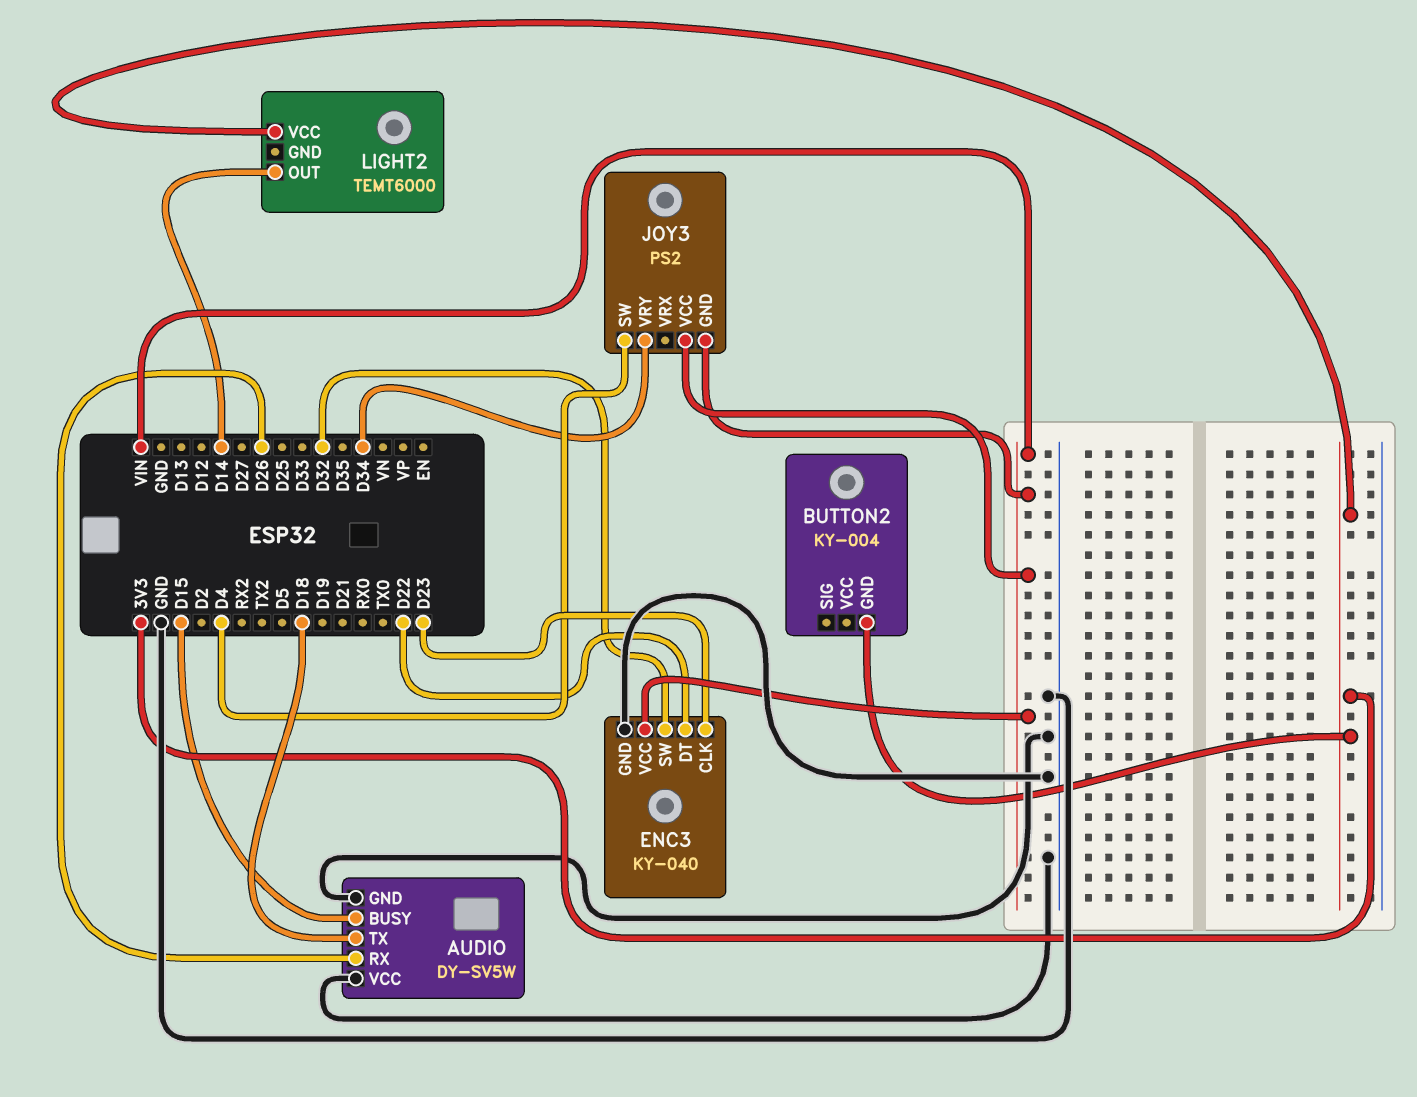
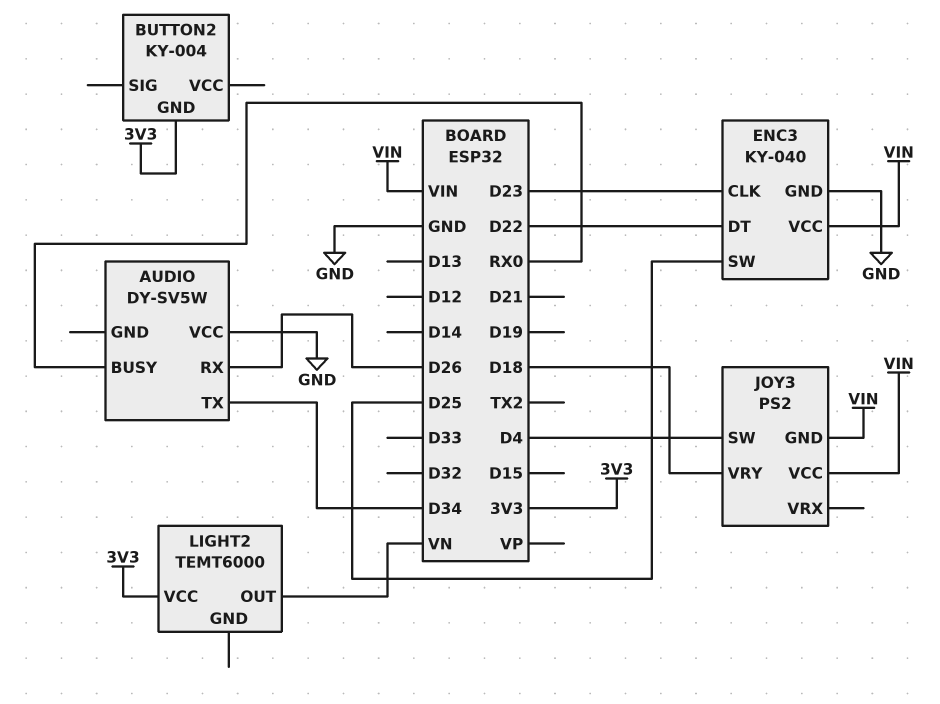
AUDIO pin BUSY: D15 -> RX0
AUDIO pin GND: GND -> none
AUDIO pin TX: D18 -> D34
ENC3 pin SW: D32 -> D25
JOY3 pin VRY: D34 -> D18
LIGHT2 pin OUT: D14 -> VN

